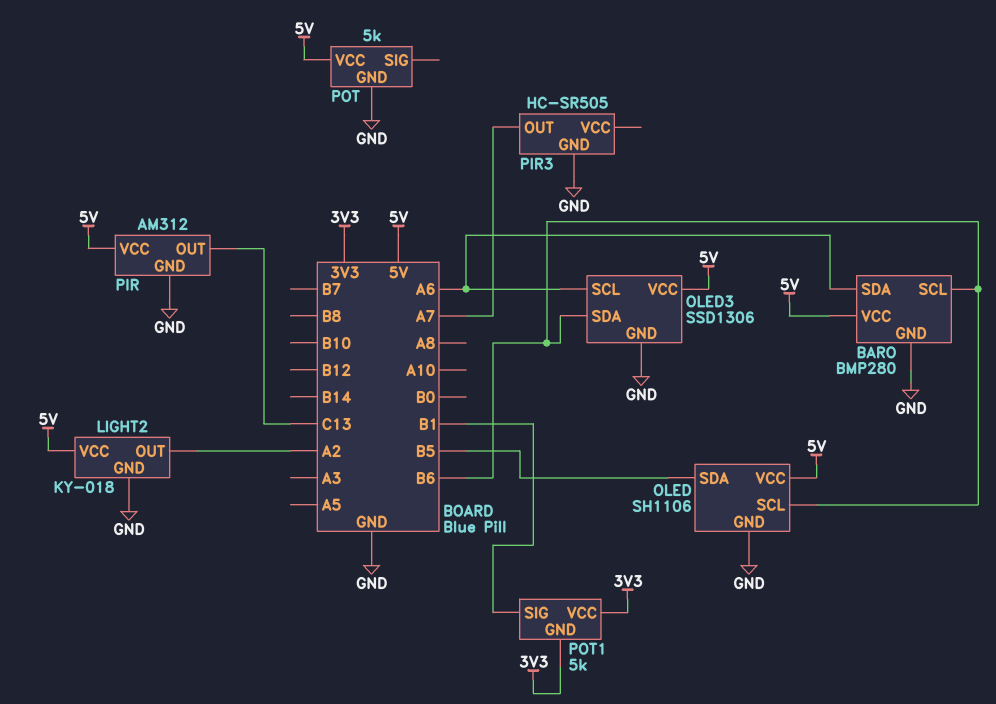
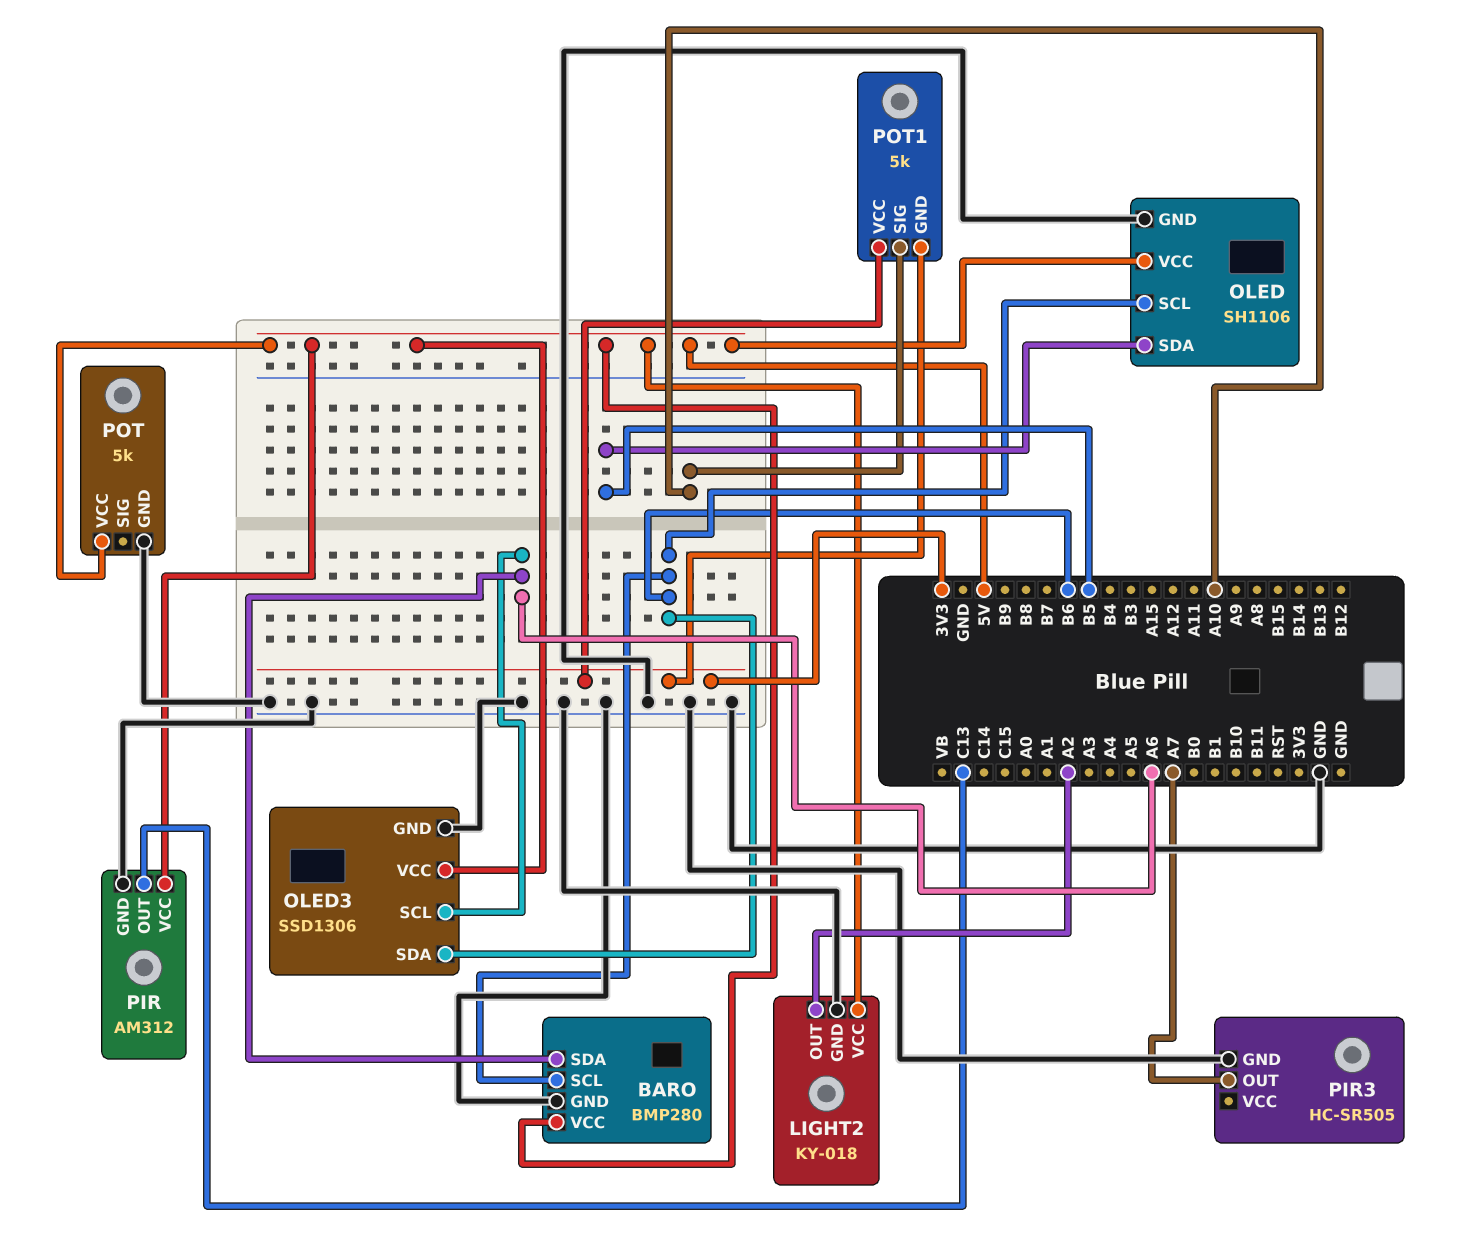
POT1 pin SIG: B1 -> A10

